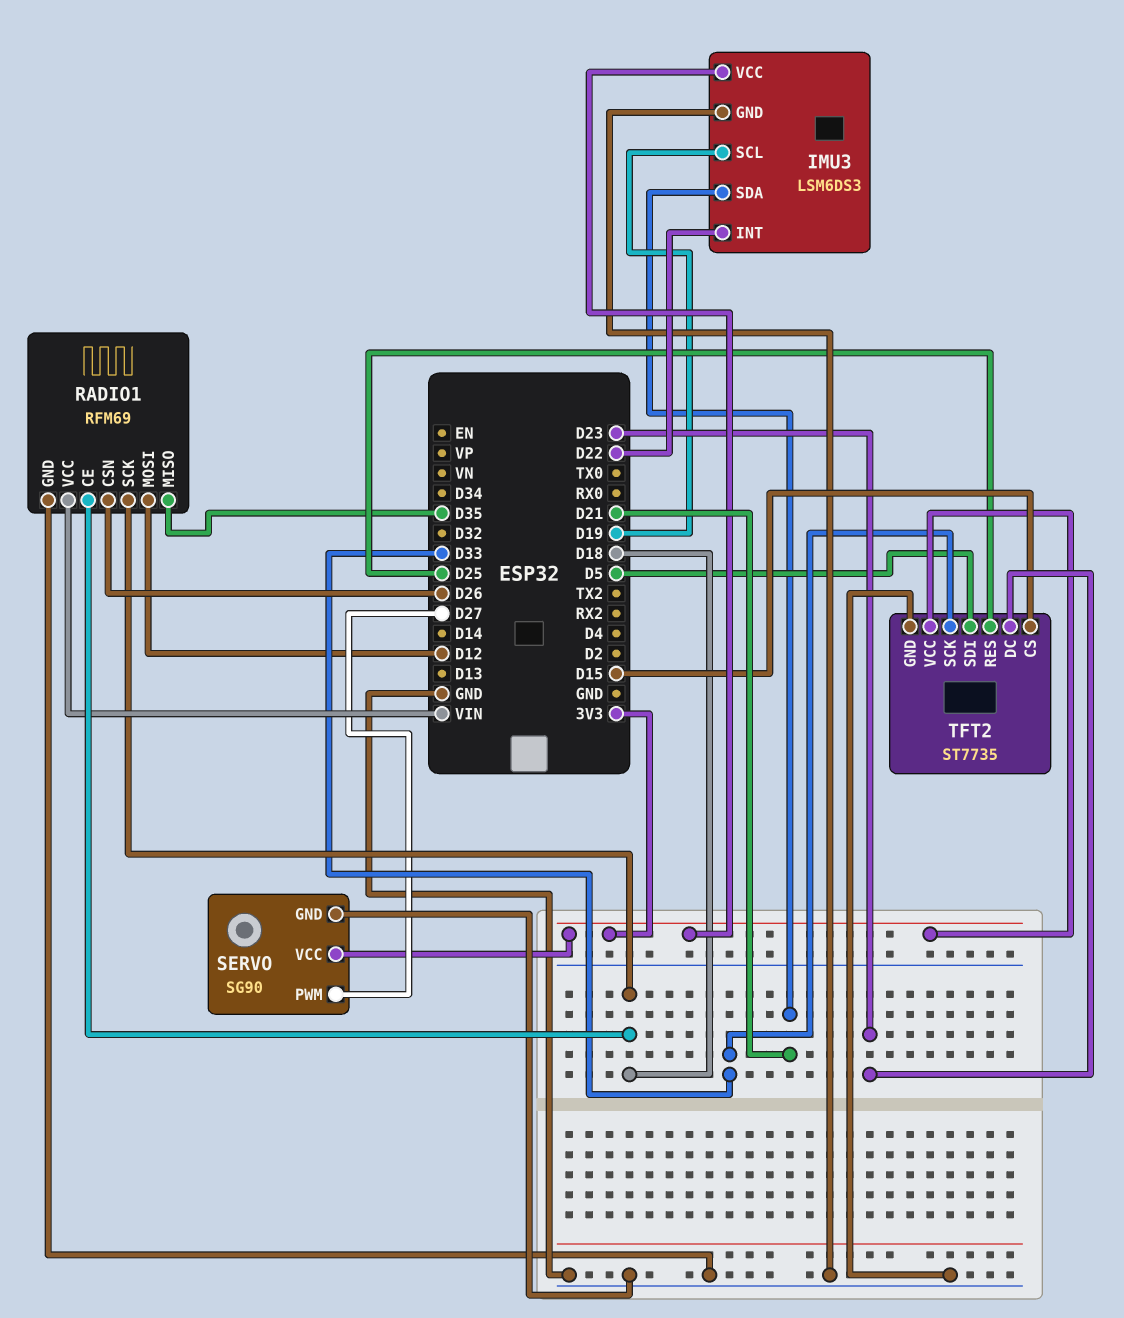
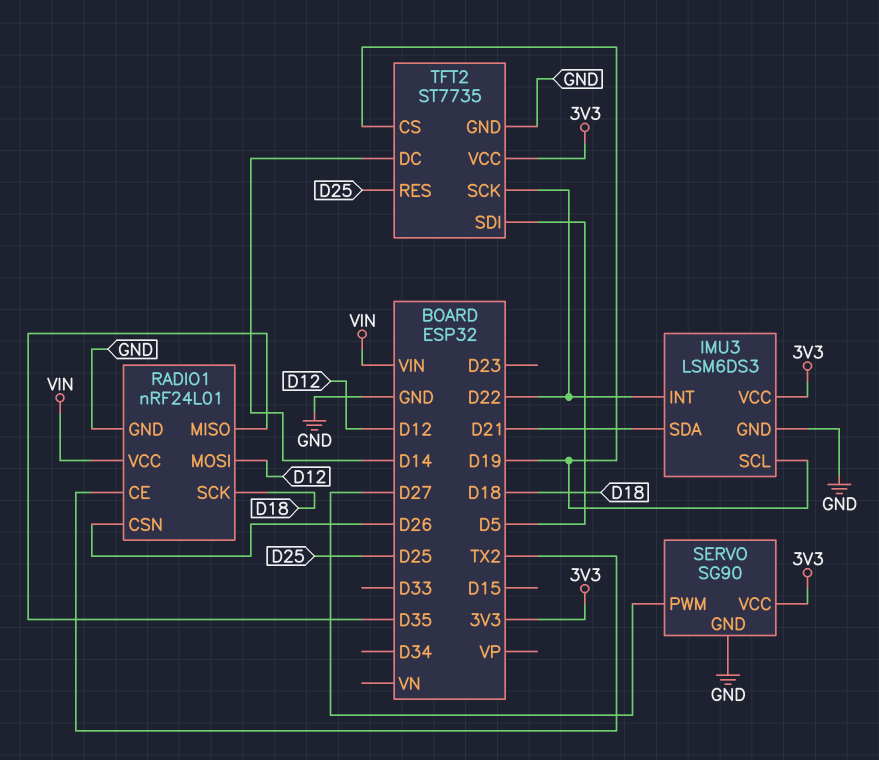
RADIO1: RFM69 -> nRF24L01
RADIO1 pin CE: D18 -> TX2
TFT2 pin CS: D15 -> D19
TFT2 pin DC: D23 -> D14
TFT2 pin SCK: D33 -> D22

